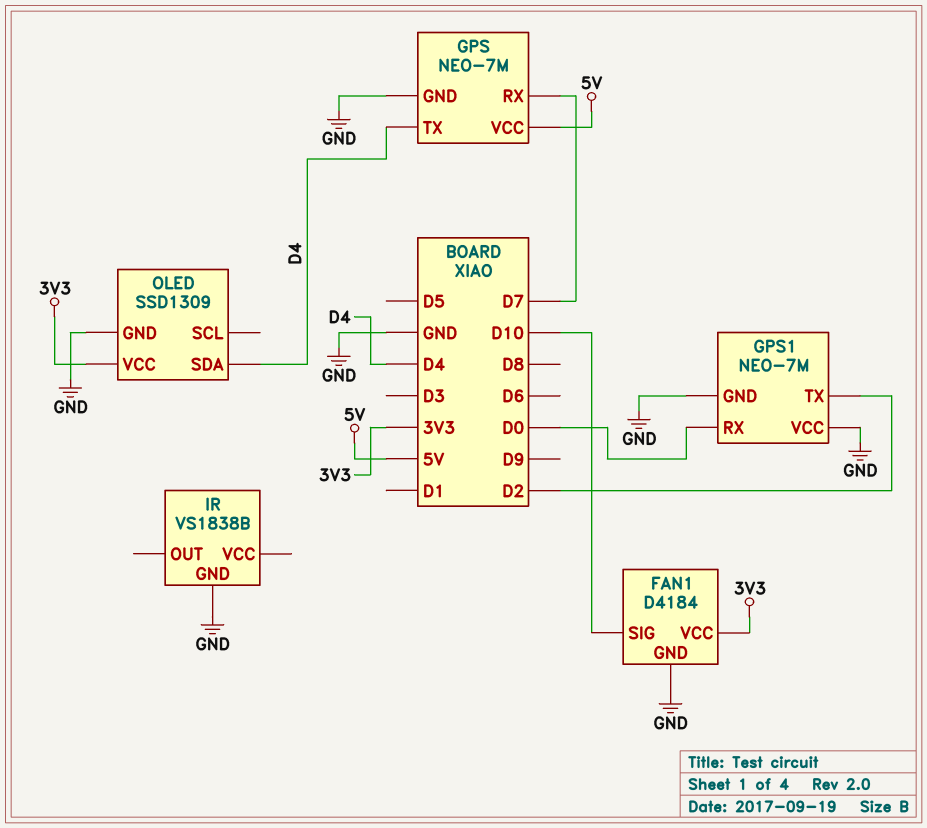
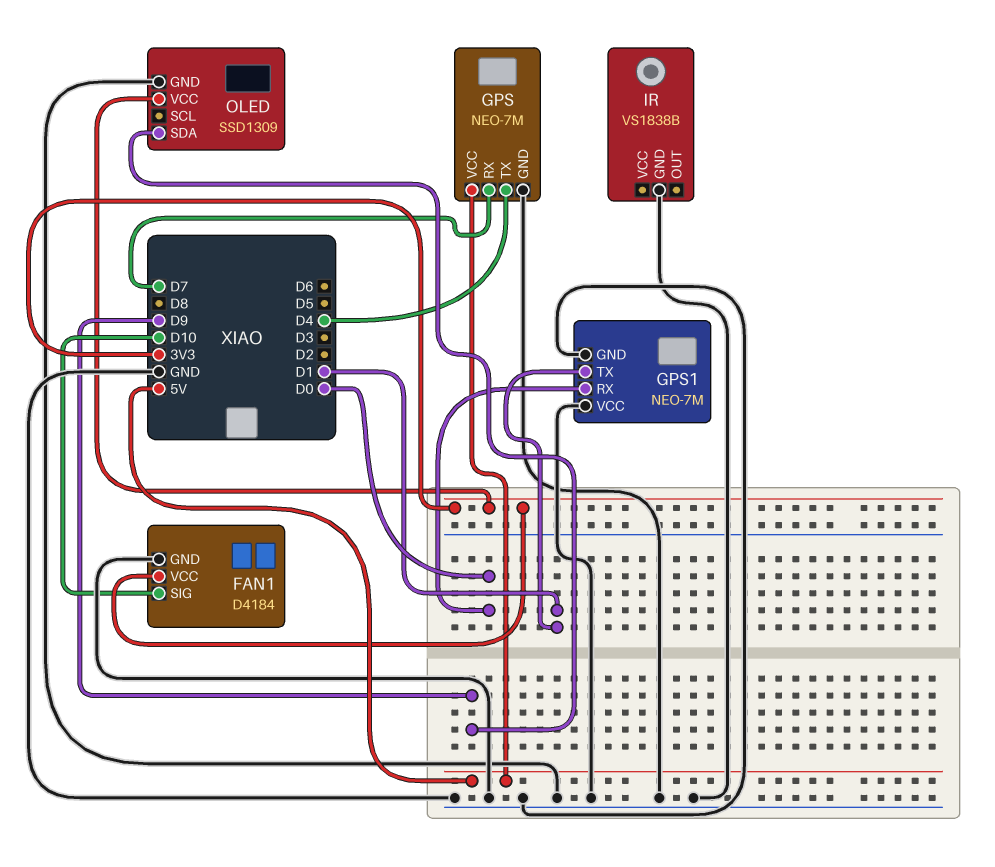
GPS1 pin TX: D2 -> D1
OLED pin SDA: D4 -> D9

